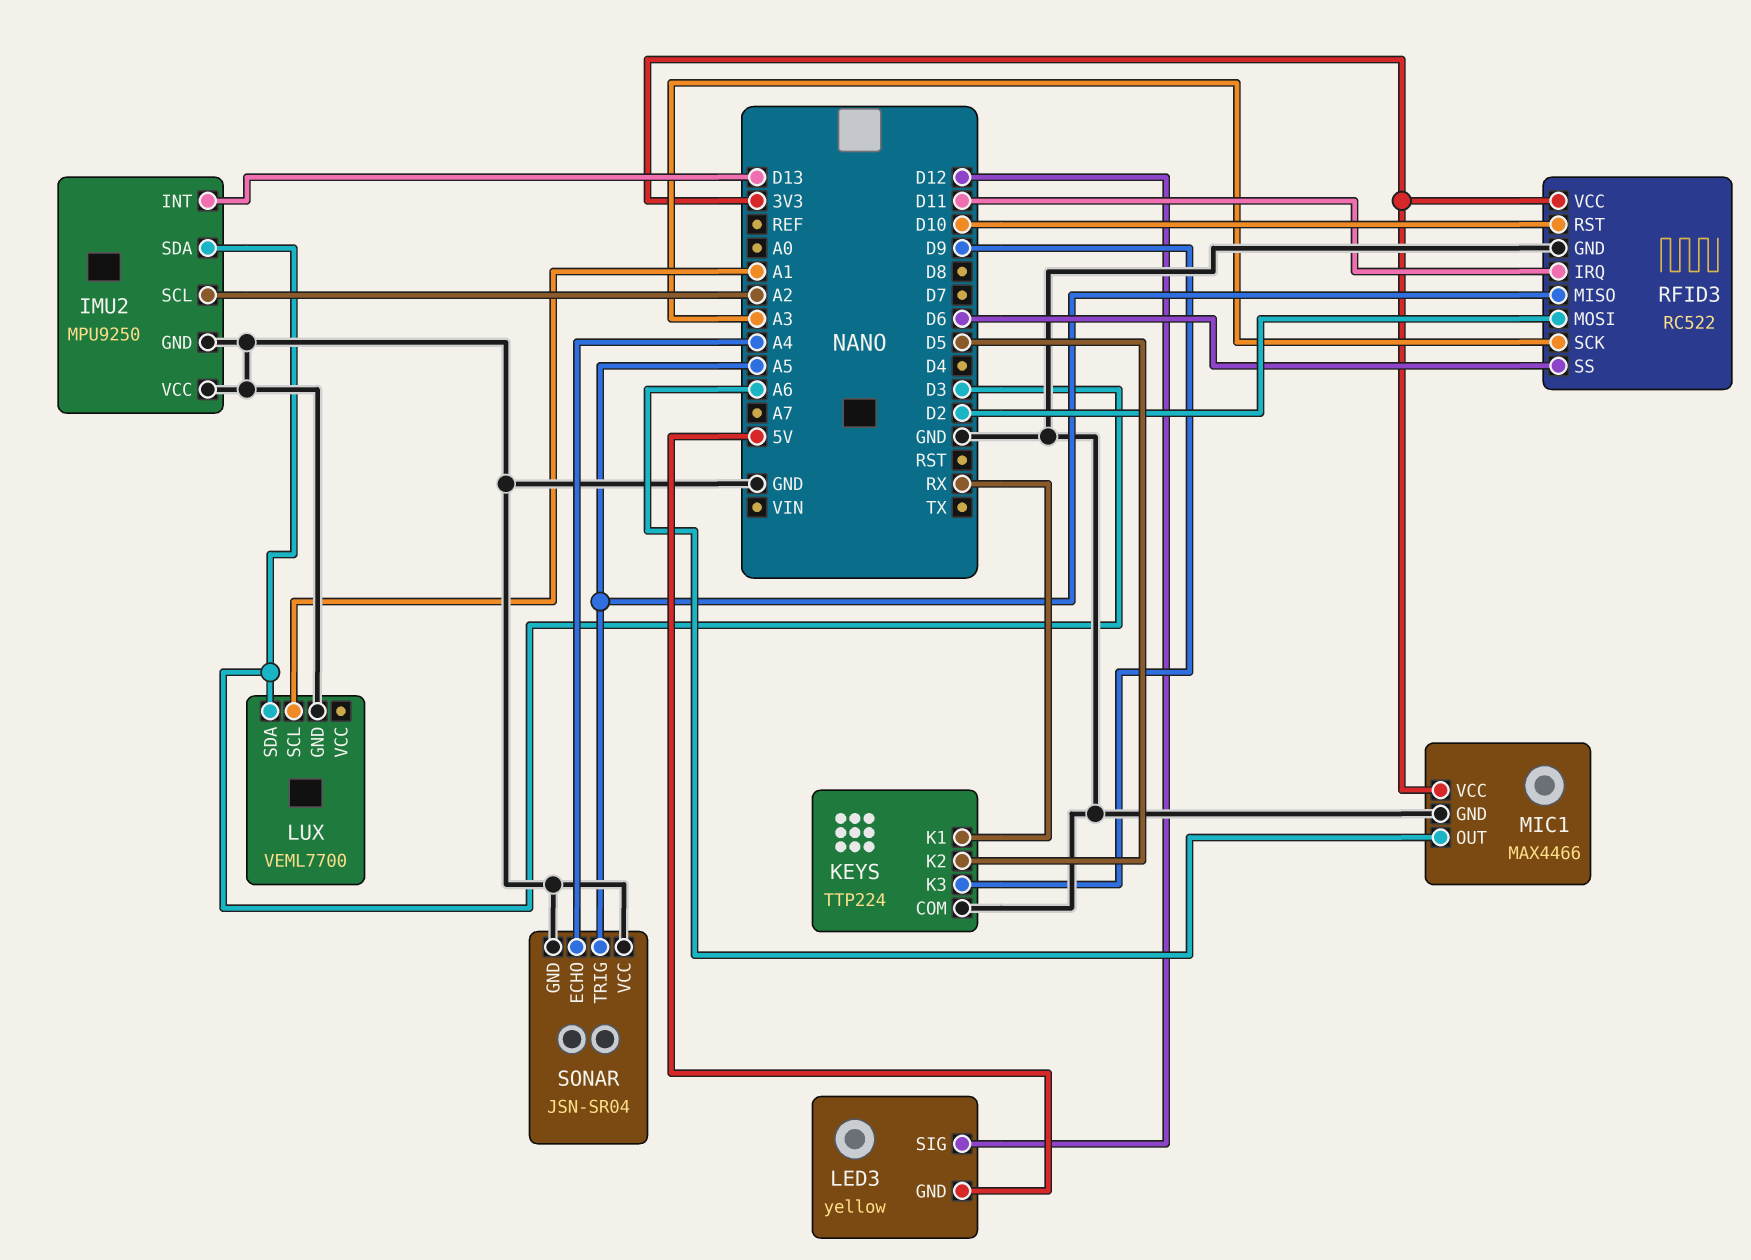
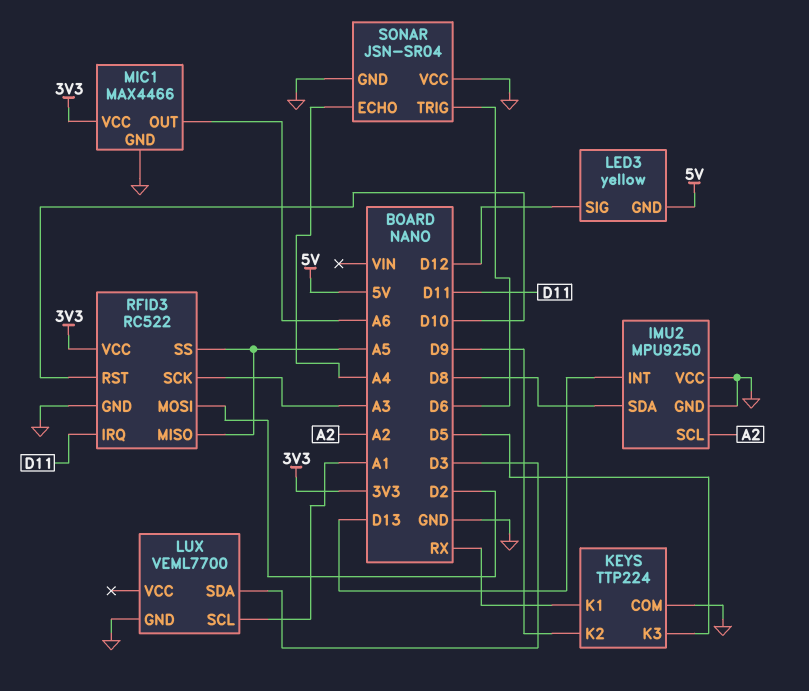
IMU2 pin SDA: D3 -> D8
KEYS pin K2: D5 -> D9
KEYS pin K3: D9 -> D5
RFID3 pin SS: D6 -> A5
SONAR pin TRIG: A5 -> D6

